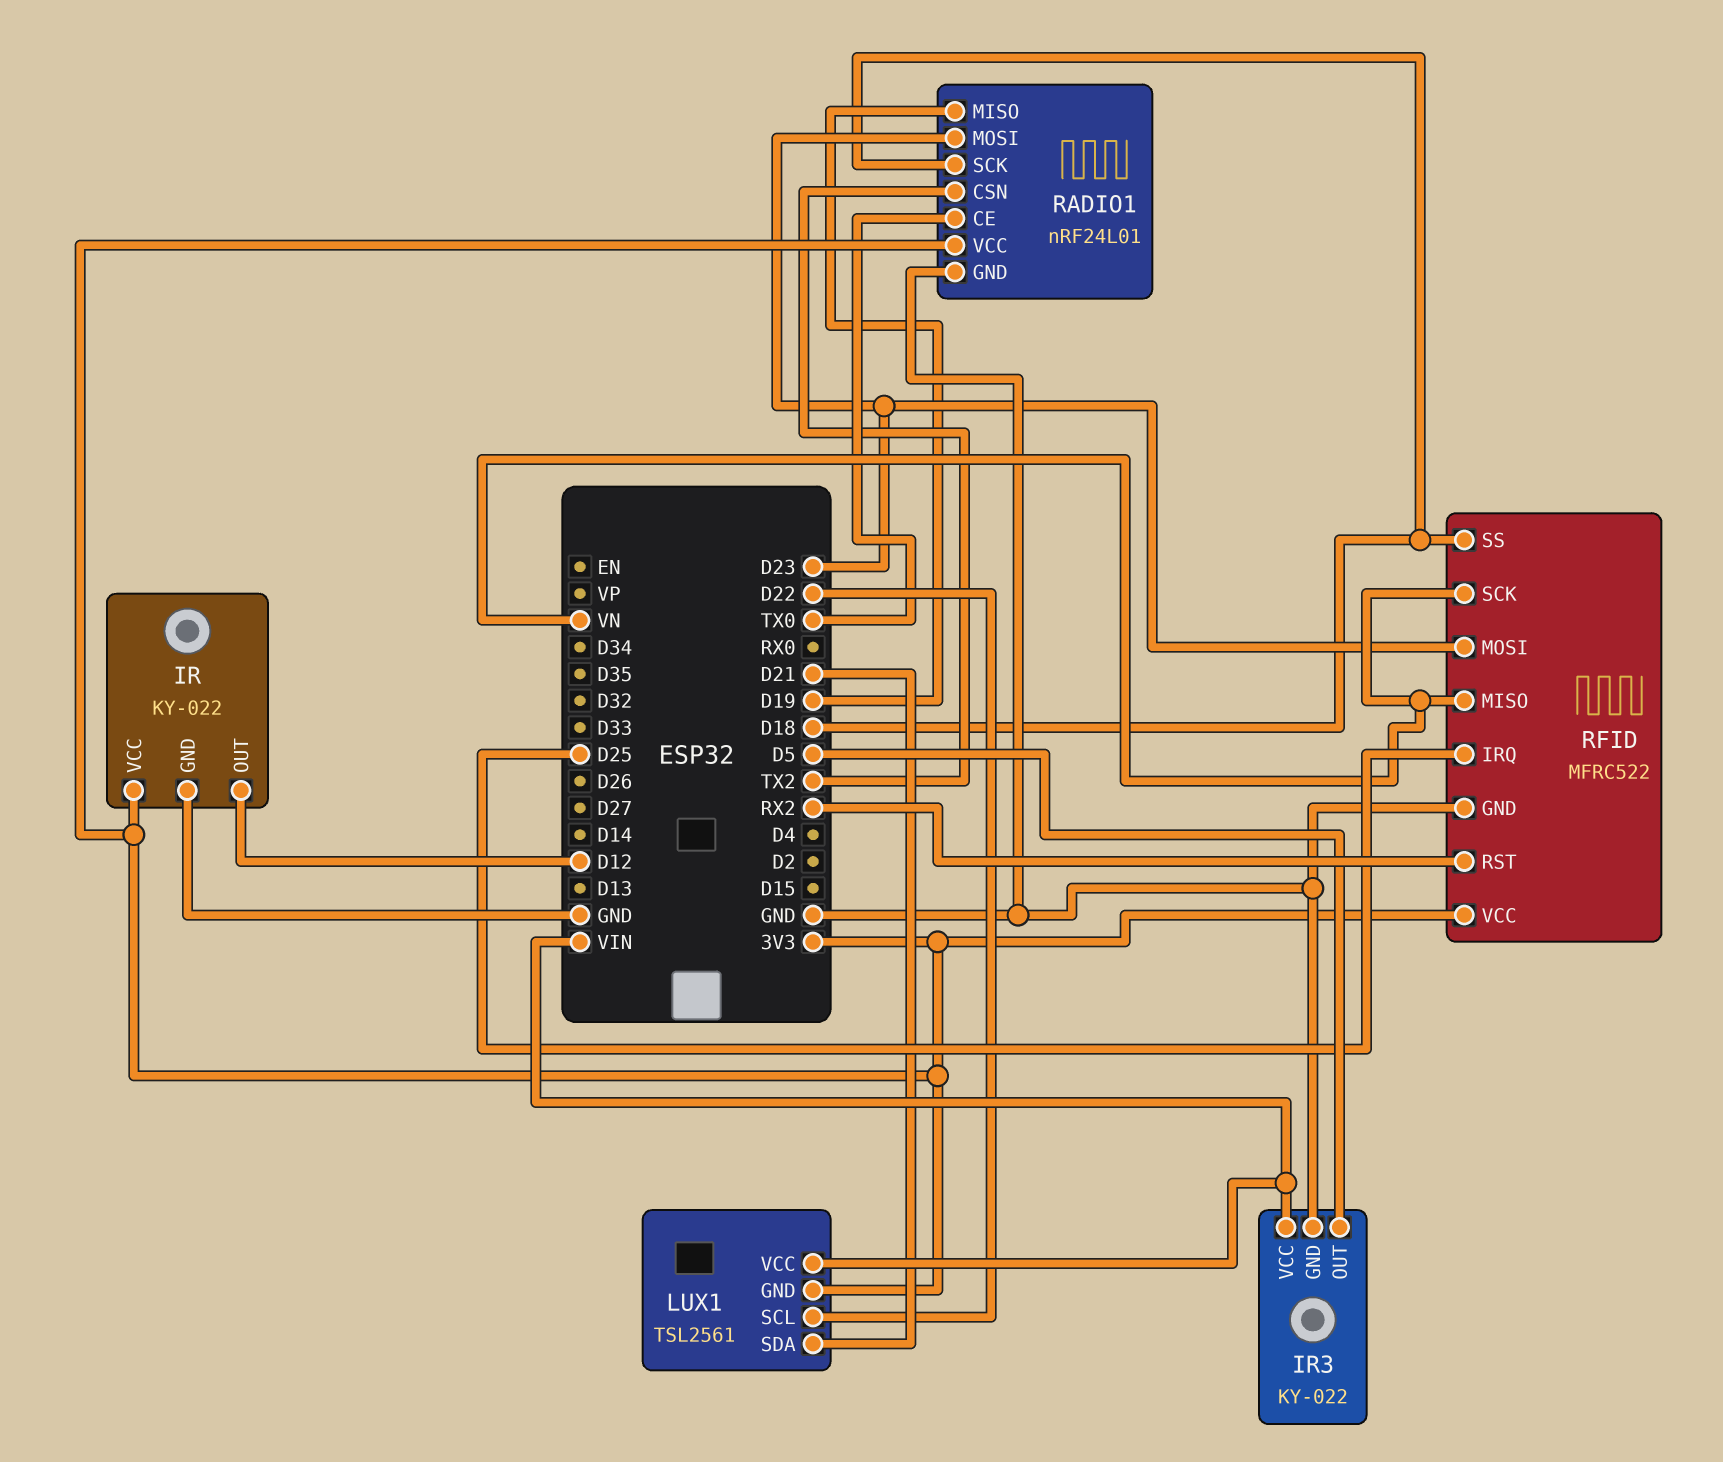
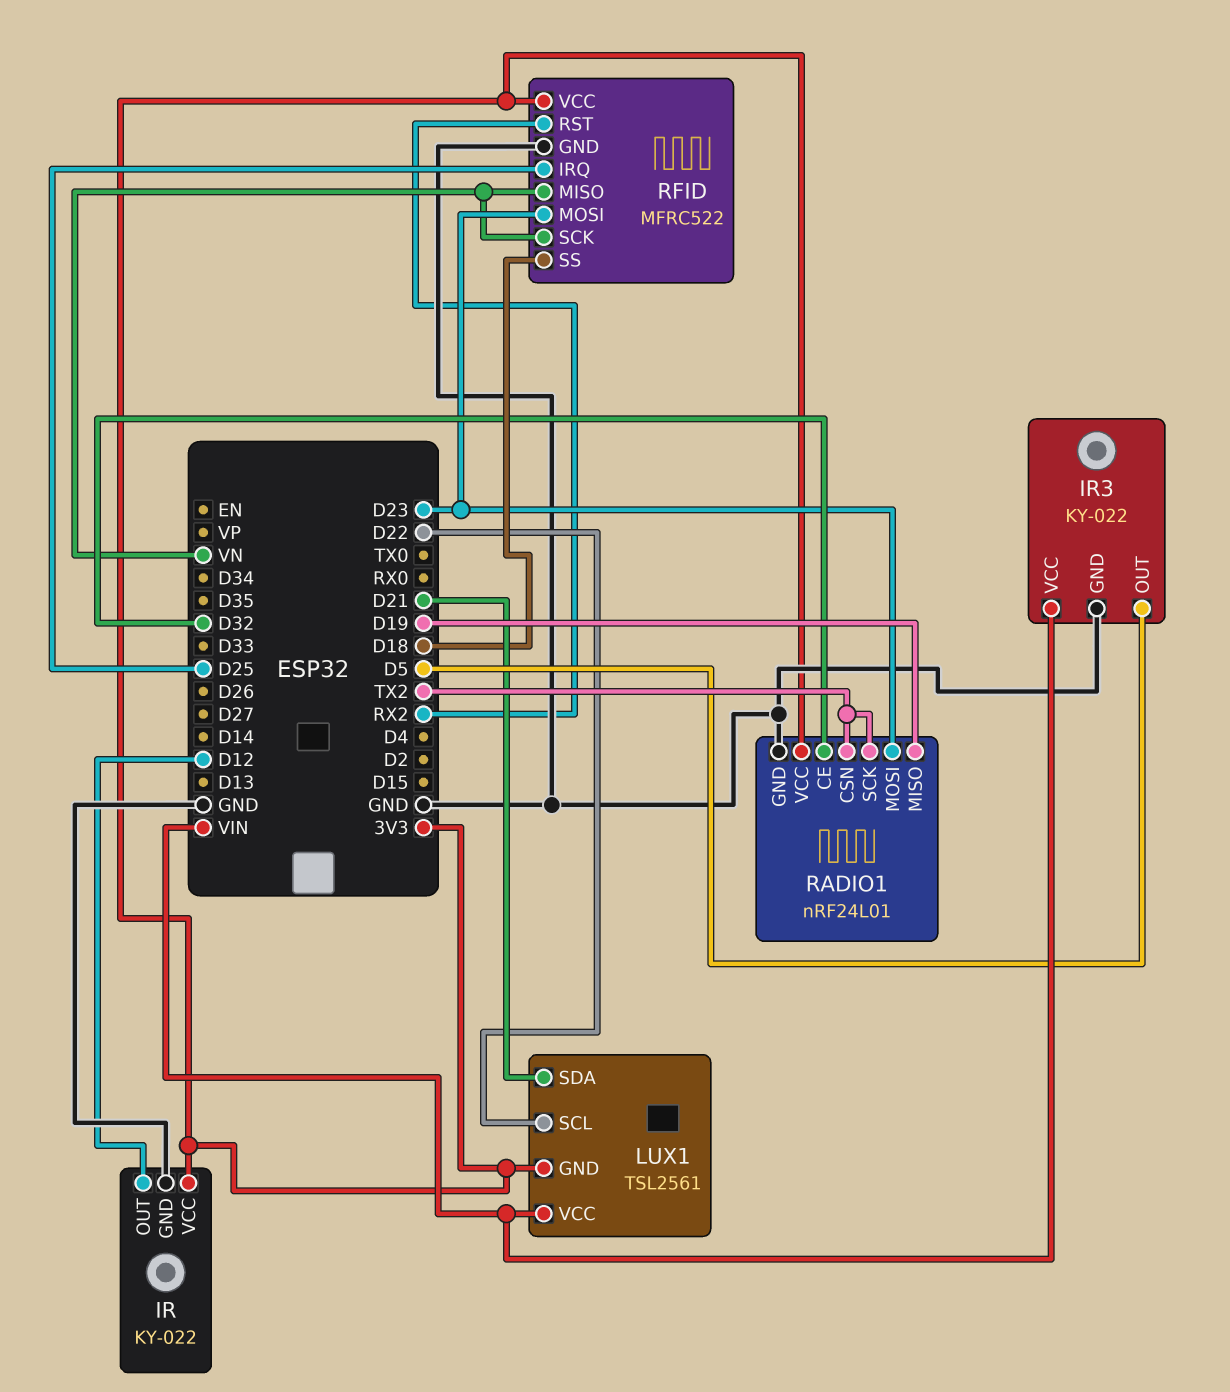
RADIO1 pin CE: TX0 -> D32
RADIO1 pin SCK: D18 -> TX2

